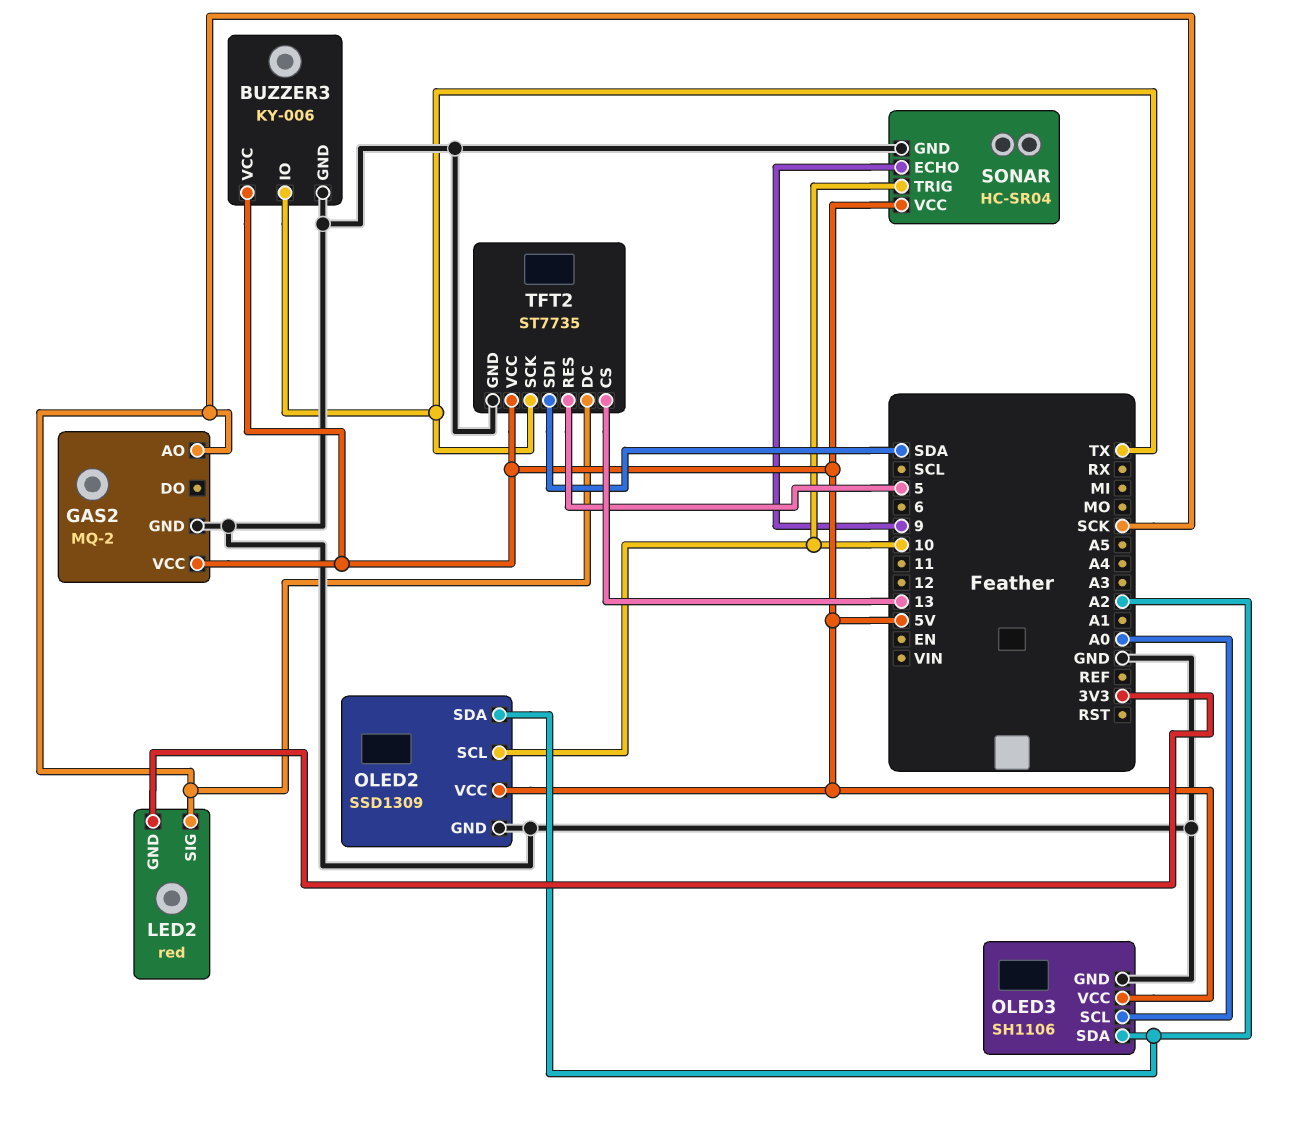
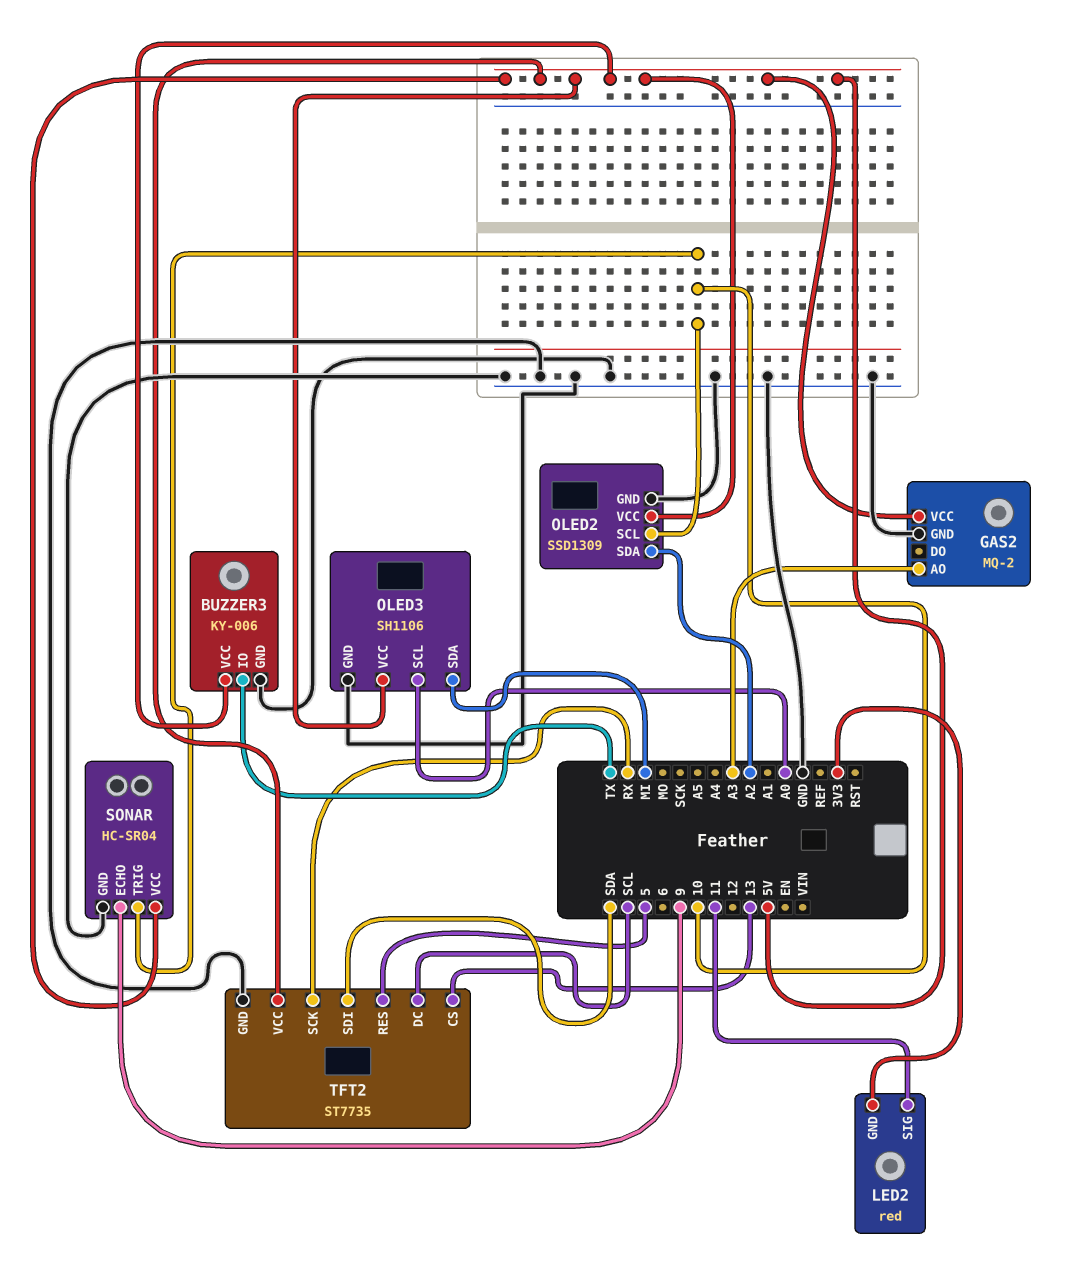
GAS2 pin AO: SCK -> A3
LED2 pin SIG: SCK -> 11
OLED3 pin SDA: A2 -> MI
TFT2 pin DC: SCK -> SCL
TFT2 pin SCK: TX -> RX

